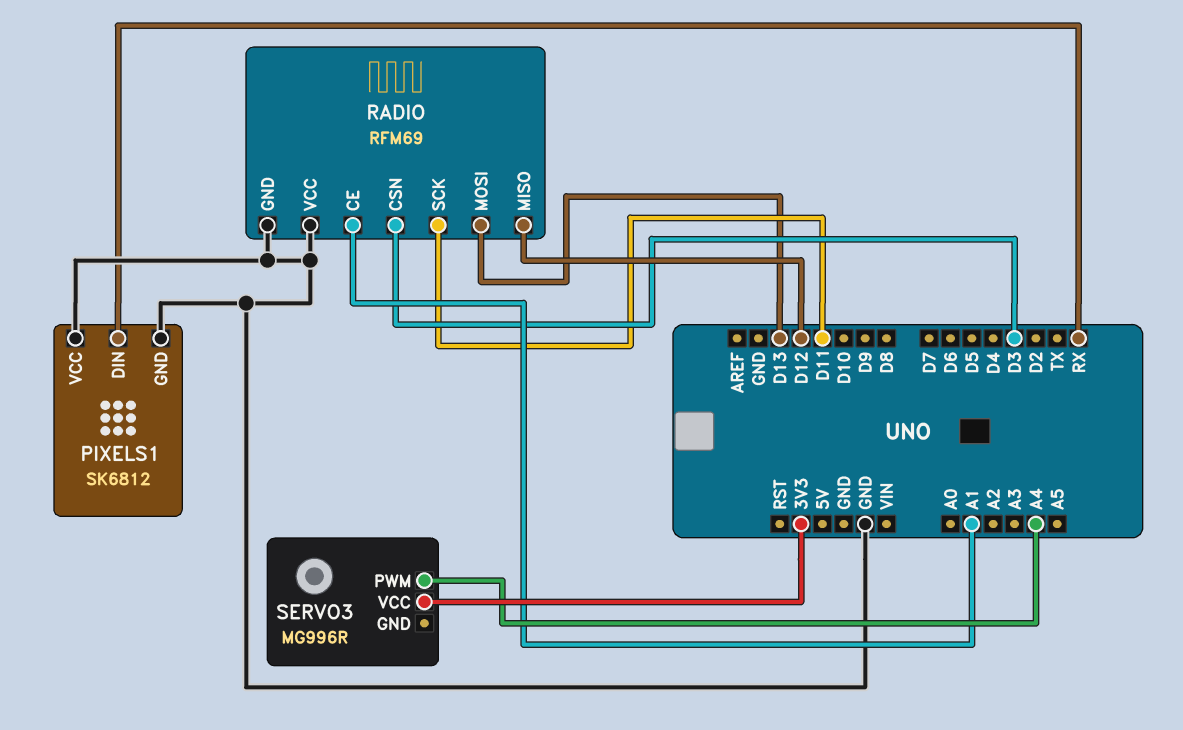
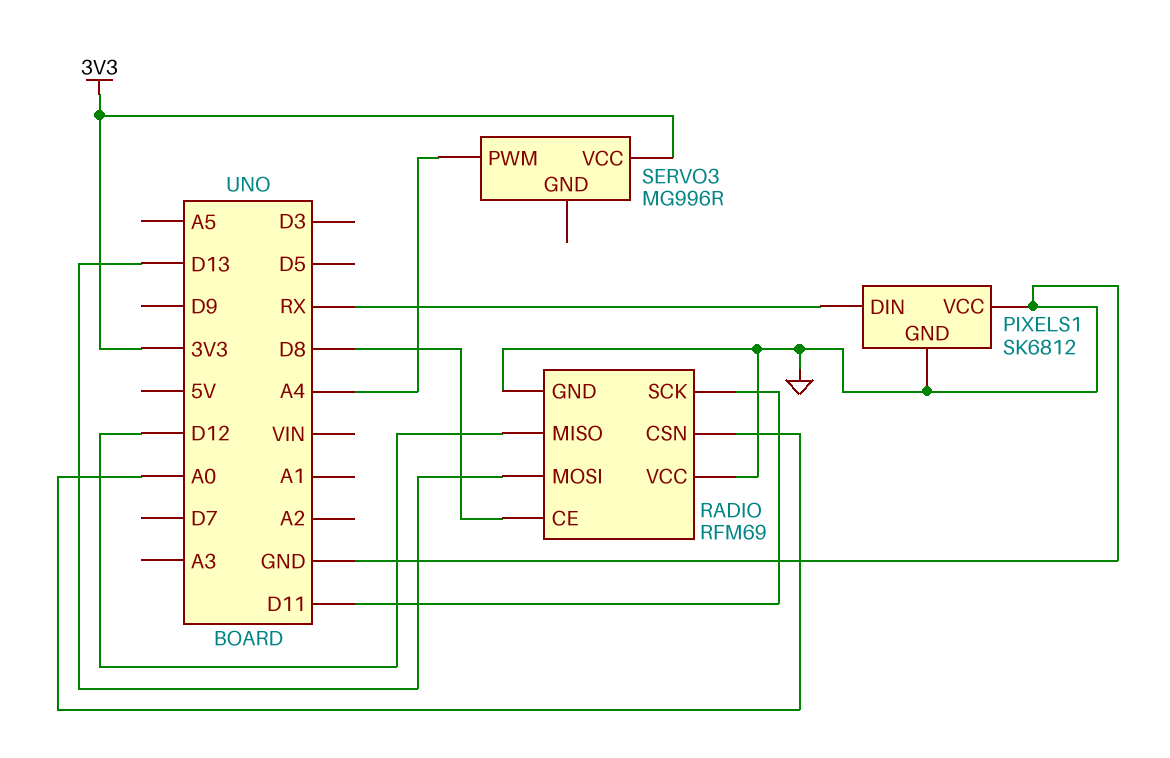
RADIO pin CE: A1 -> D8
RADIO pin CSN: D3 -> A0

